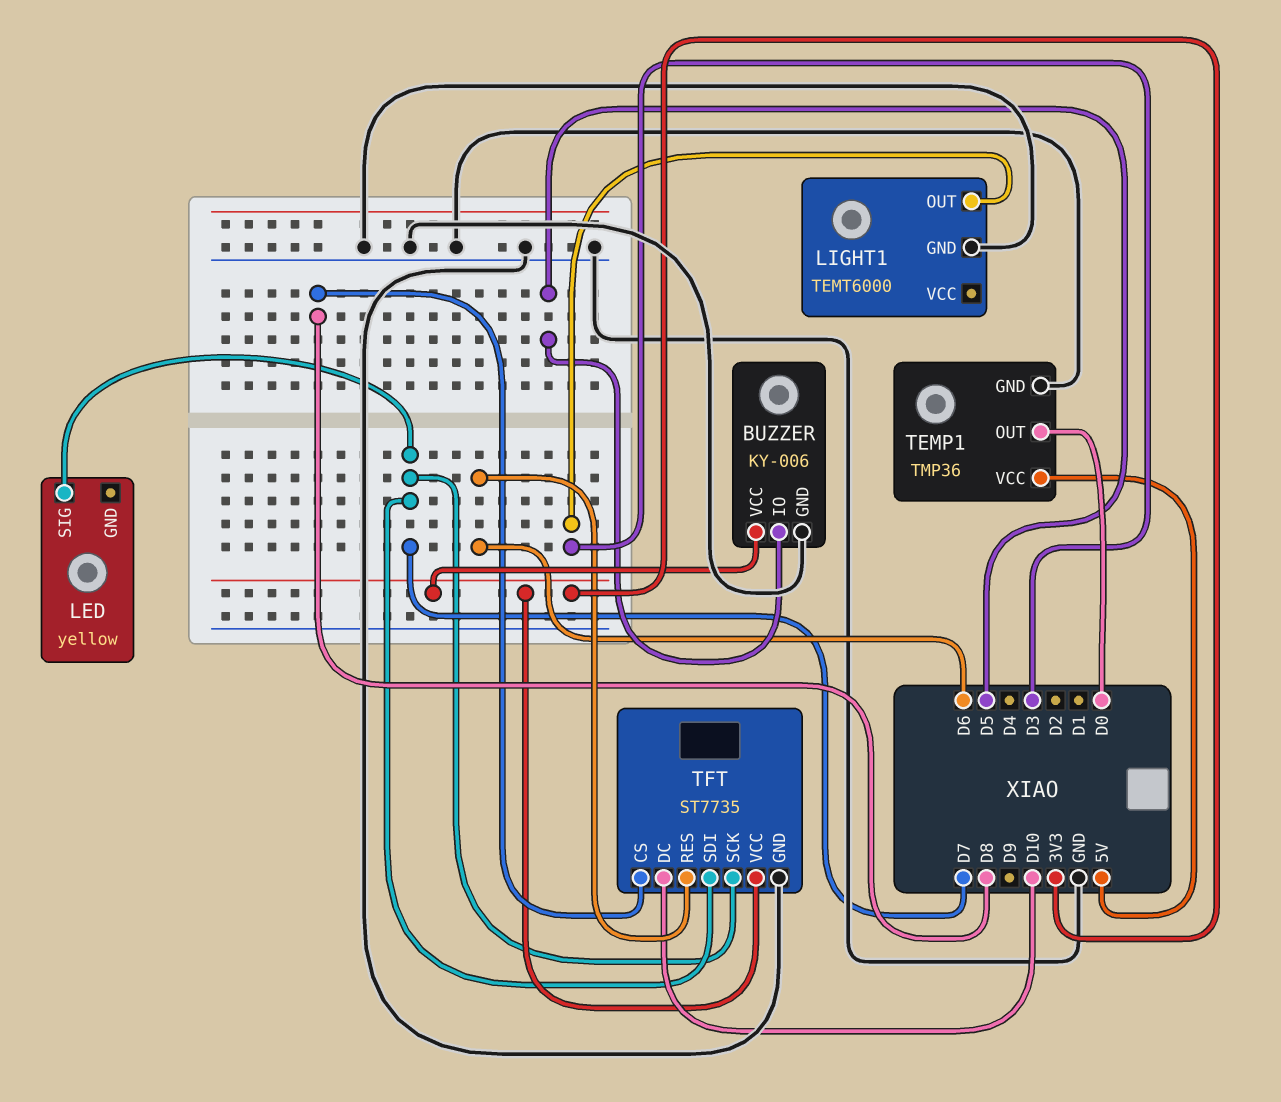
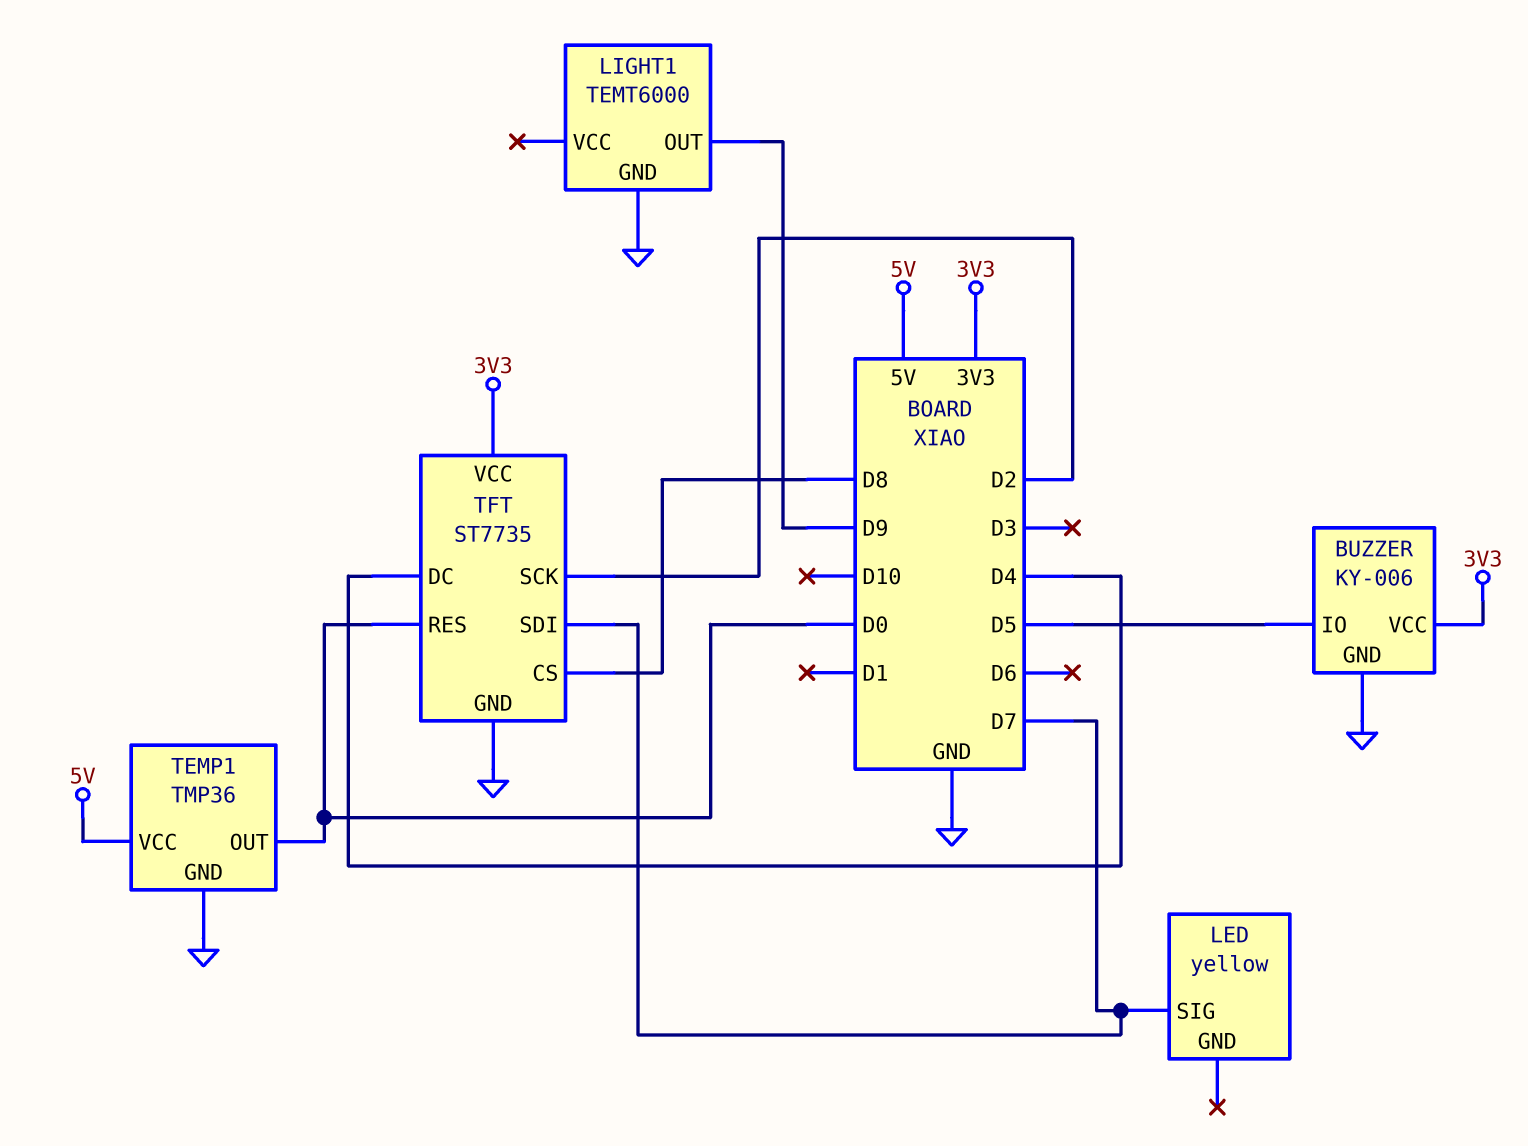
LIGHT1 pin OUT: D3 -> D9
TFT pin DC: D10 -> D4
TFT pin RES: D6 -> D0
TFT pin SCK: D7 -> D2

